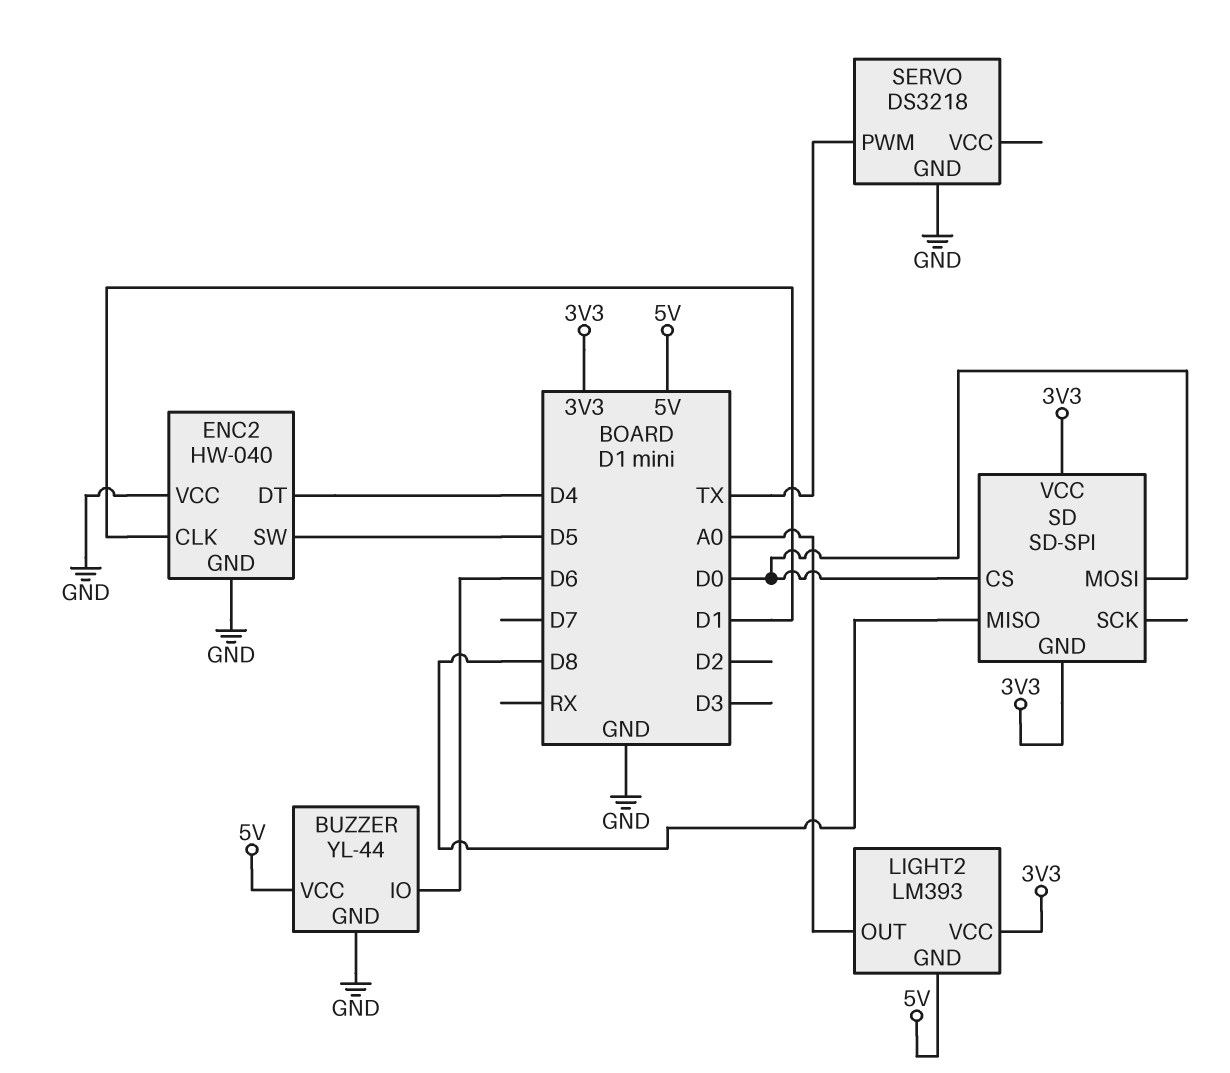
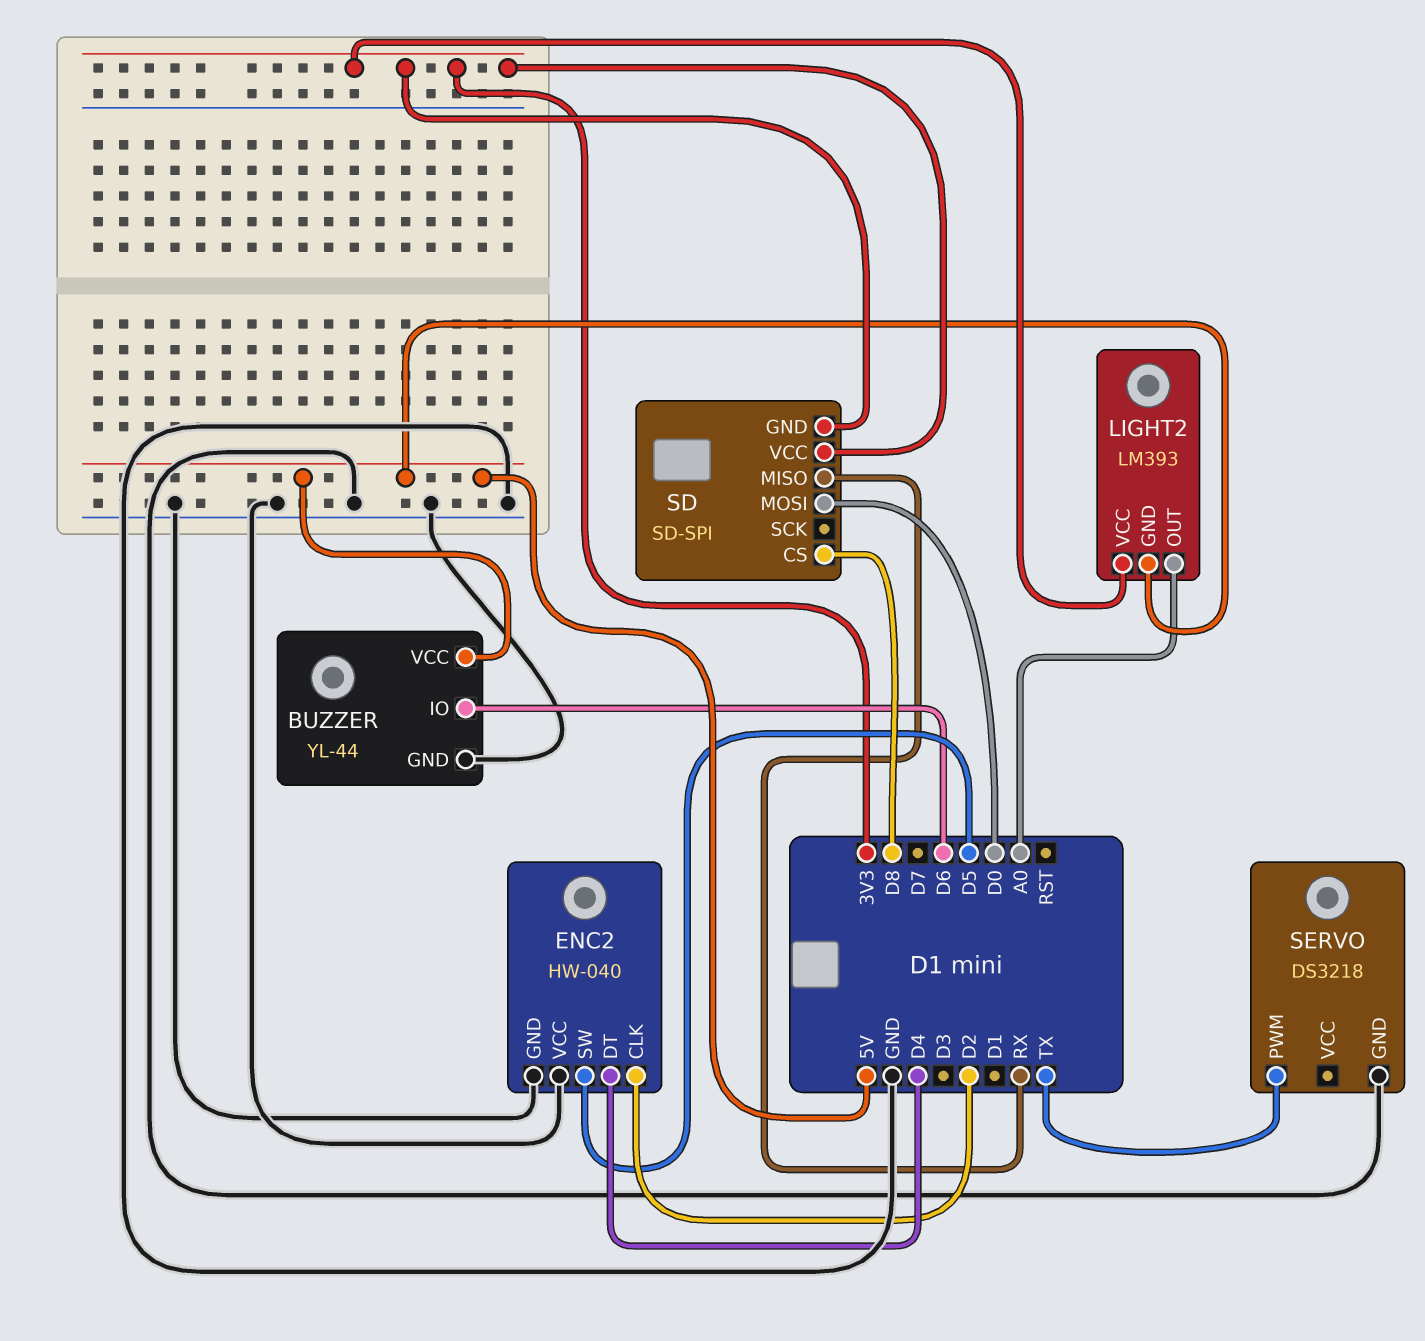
ENC2 pin CLK: D1 -> D2
SD pin CS: D0 -> D8
SD pin MISO: D8 -> RX

